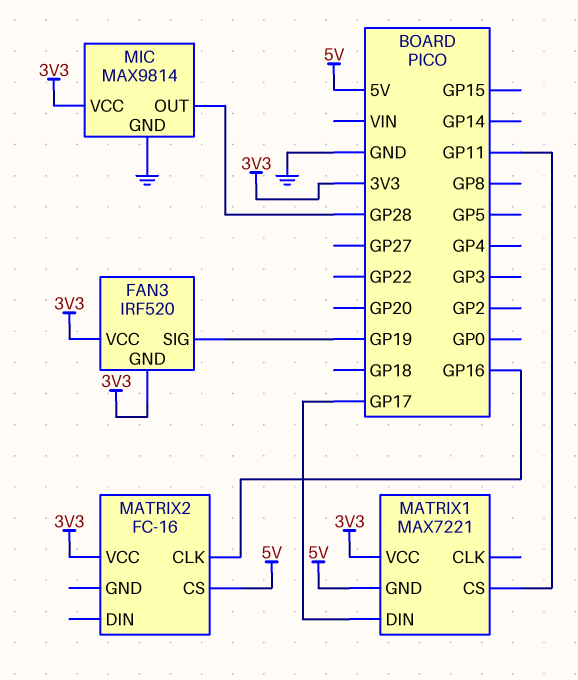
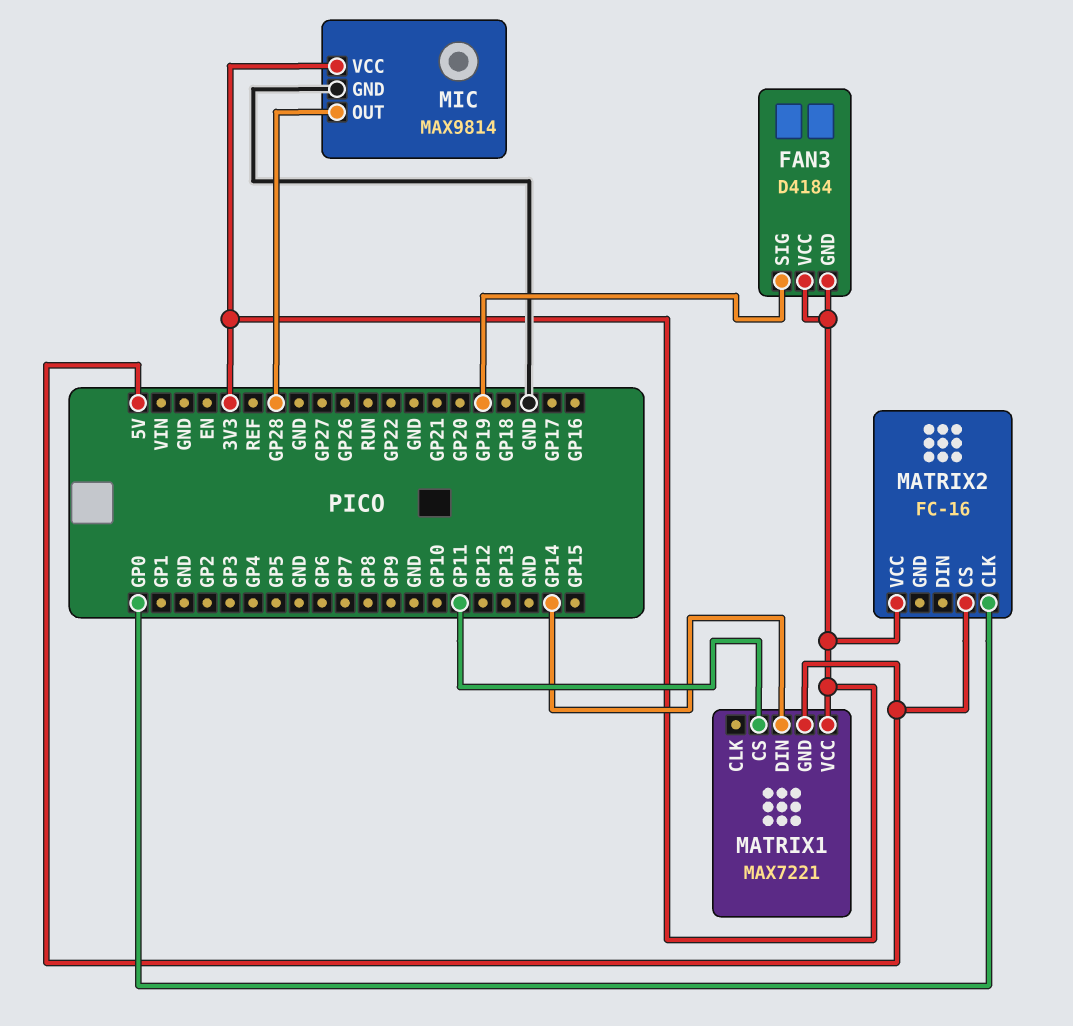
FAN3: IRF520 -> D4184
MATRIX1 pin DIN: GP17 -> GP14
MATRIX2 pin CLK: GP16 -> GP0

